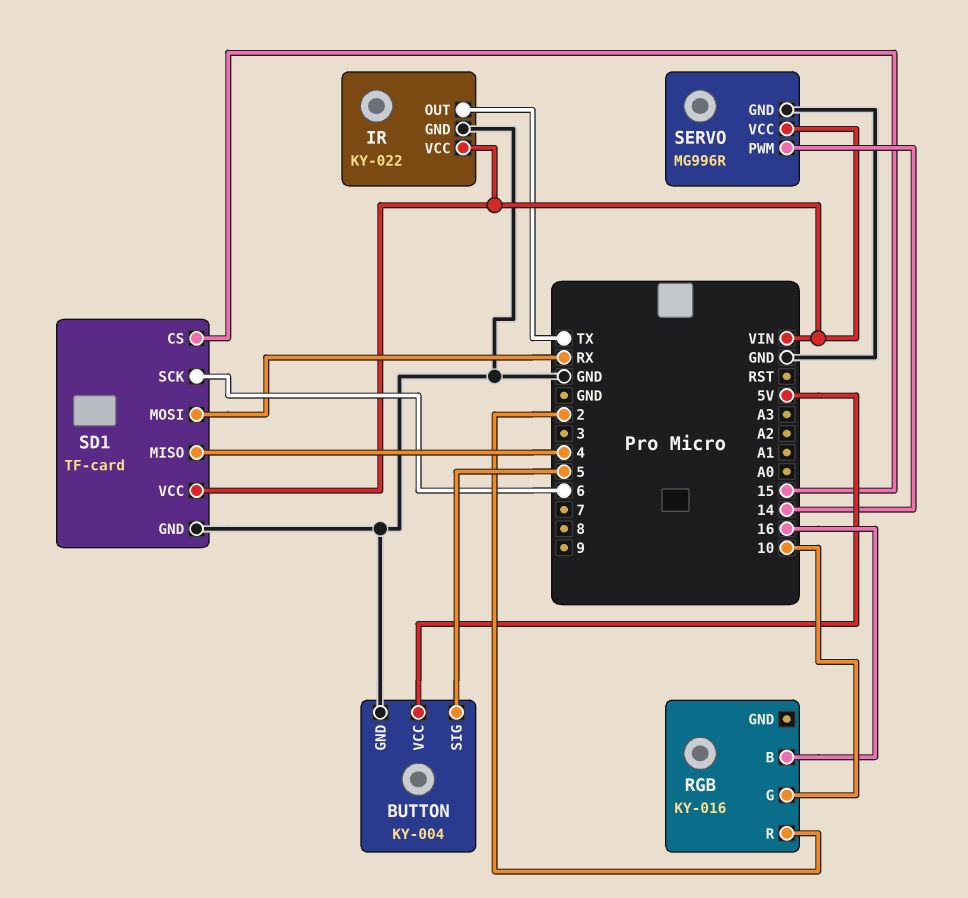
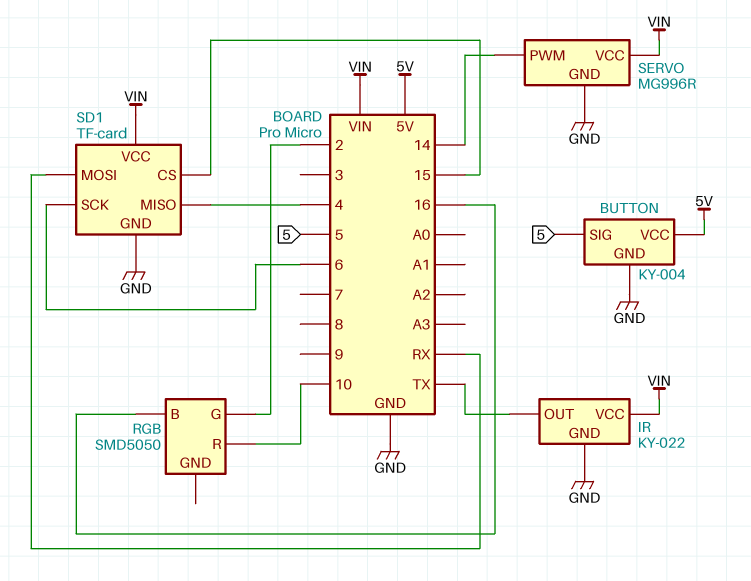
RGB: KY-016 -> SMD5050
RGB pin G: 10 -> 2
RGB pin R: 2 -> 10

